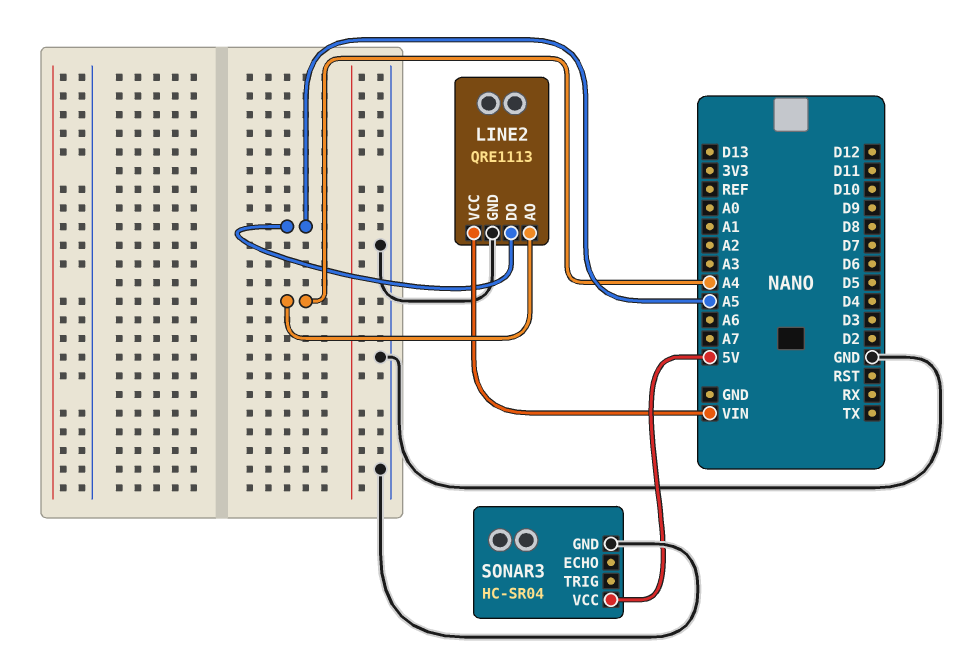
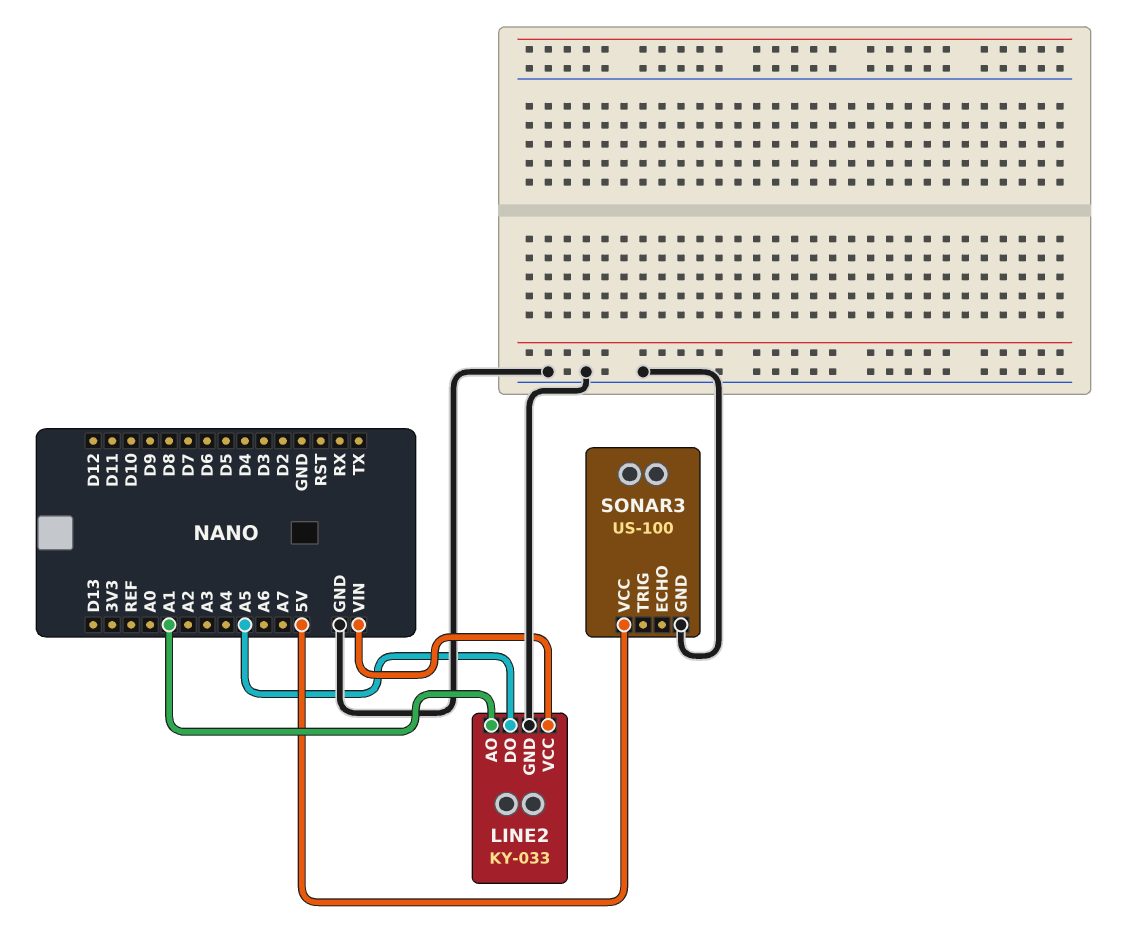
LINE2: QRE1113 -> KY-033
LINE2 pin AO: A4 -> A1
SONAR3: HC-SR04 -> US-100

